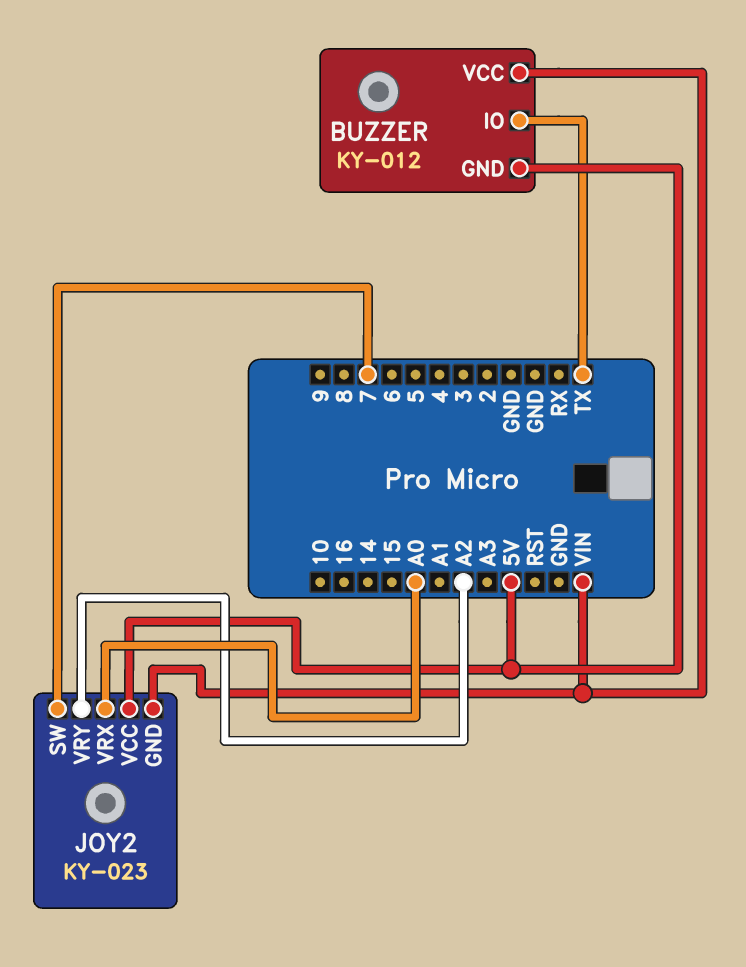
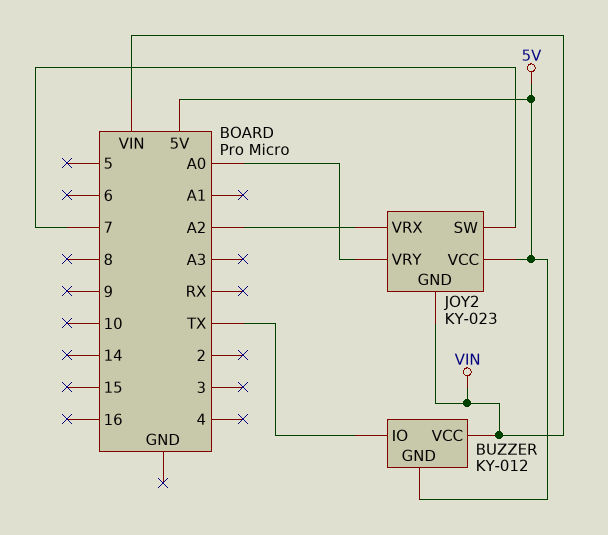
JOY2 pin VRX: A0 -> A2
JOY2 pin VRY: A2 -> A0

